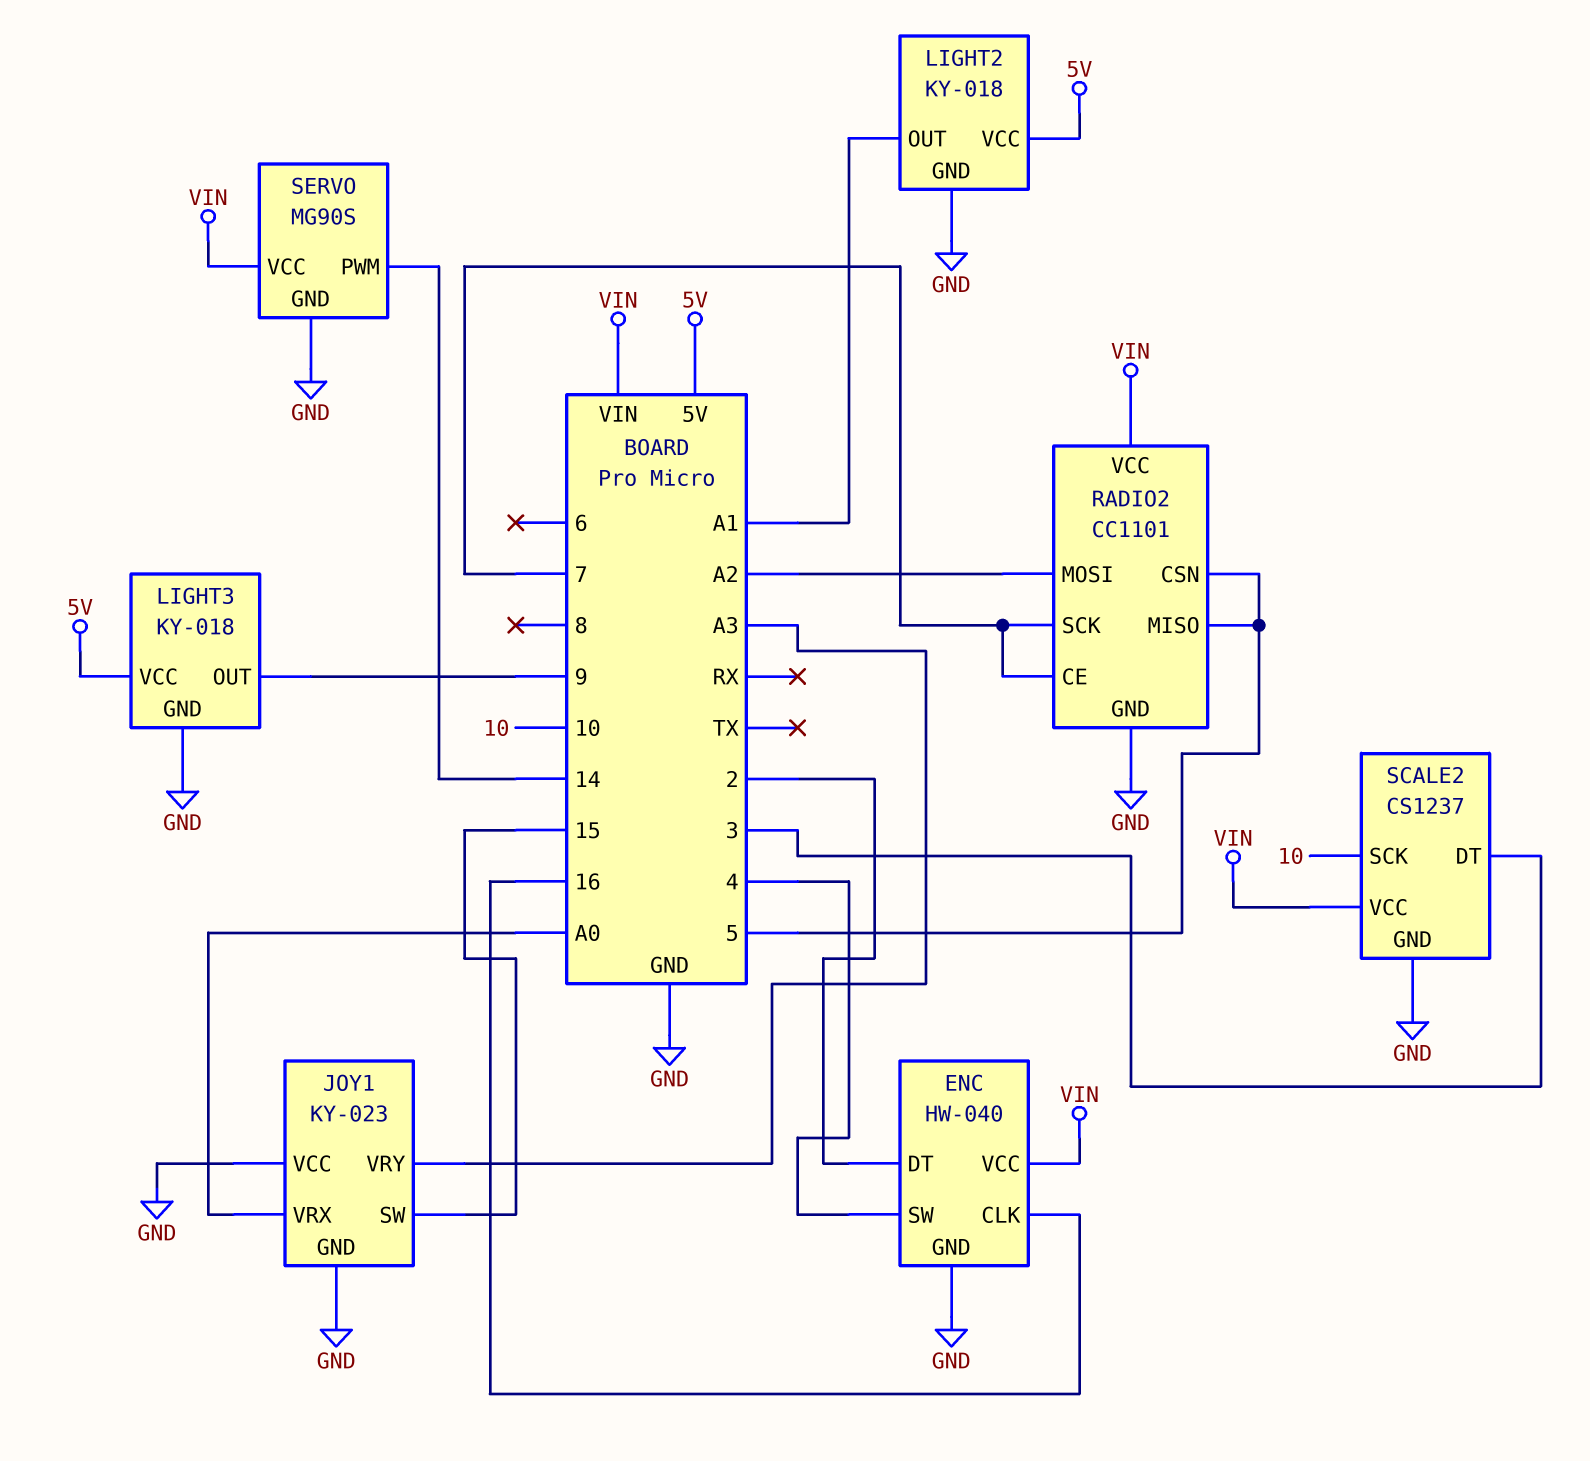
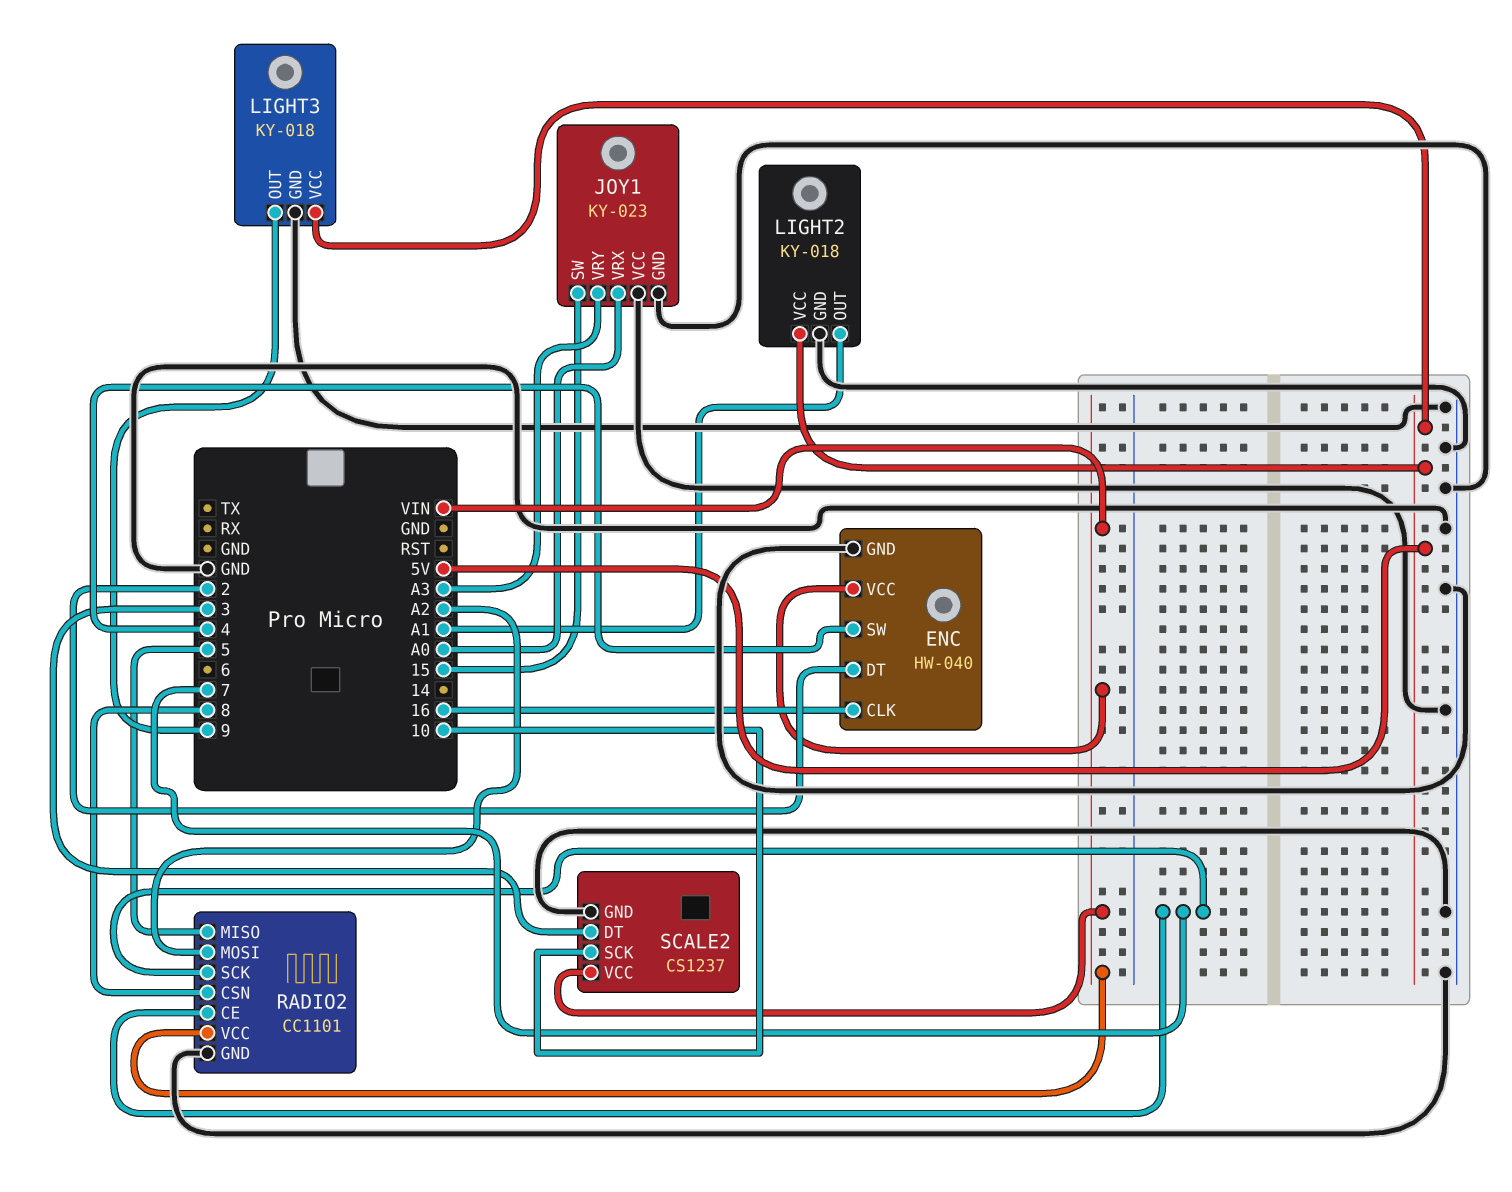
RADIO2 pin CSN: 5 -> 8
SERVO: MG90S -> none
SERVO pin GND: GND -> none
SERVO pin PWM: 14 -> none
SERVO pin VCC: VIN -> none

